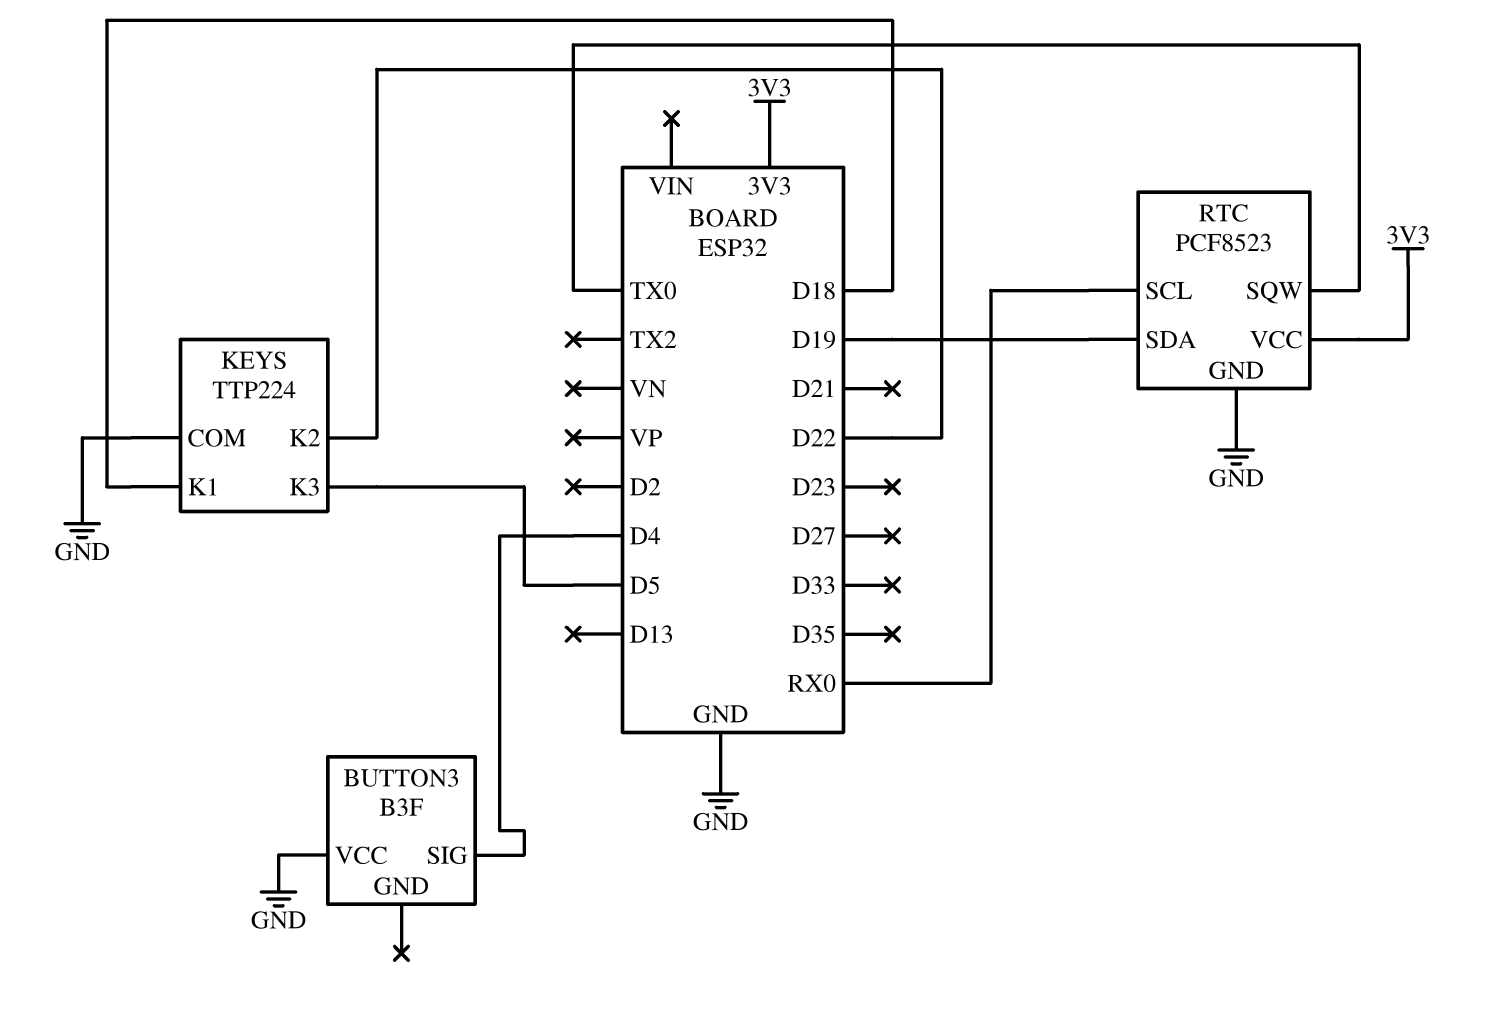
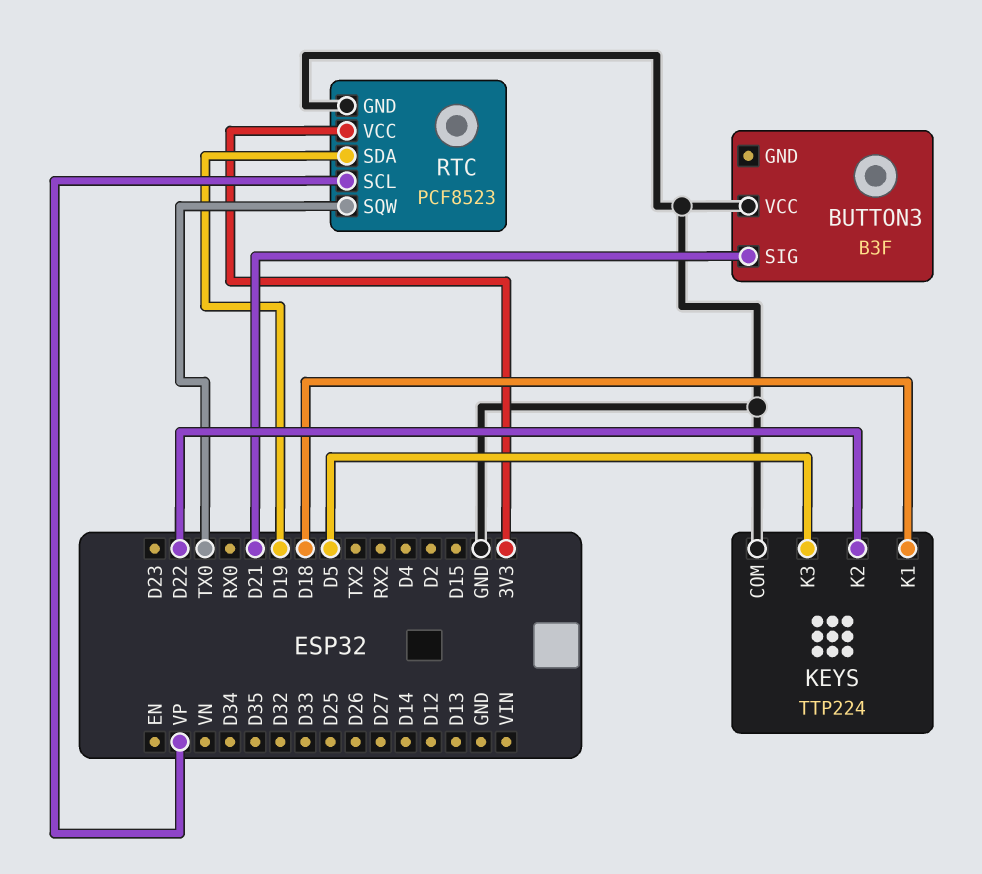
BUTTON3 pin SIG: D4 -> D21
RTC pin SCL: RX0 -> VP

